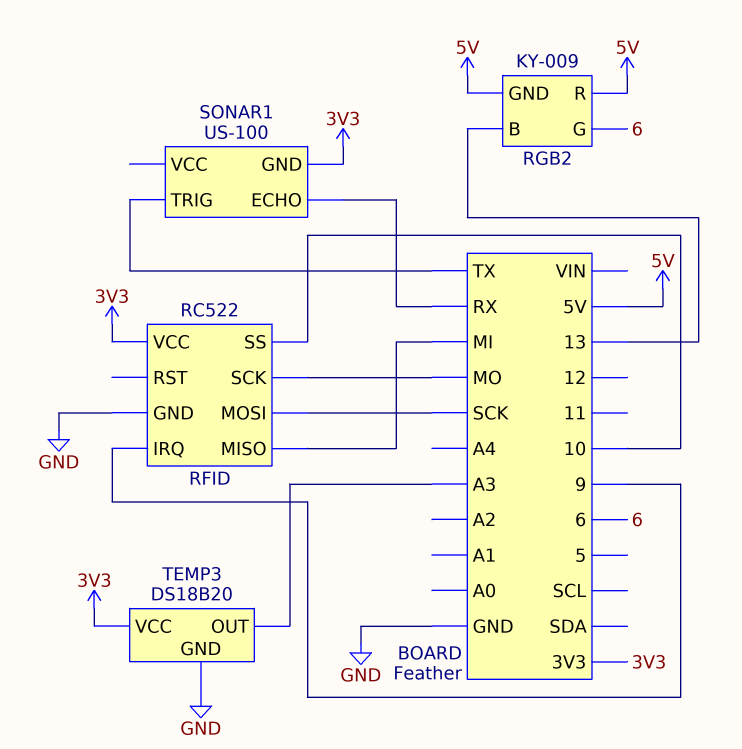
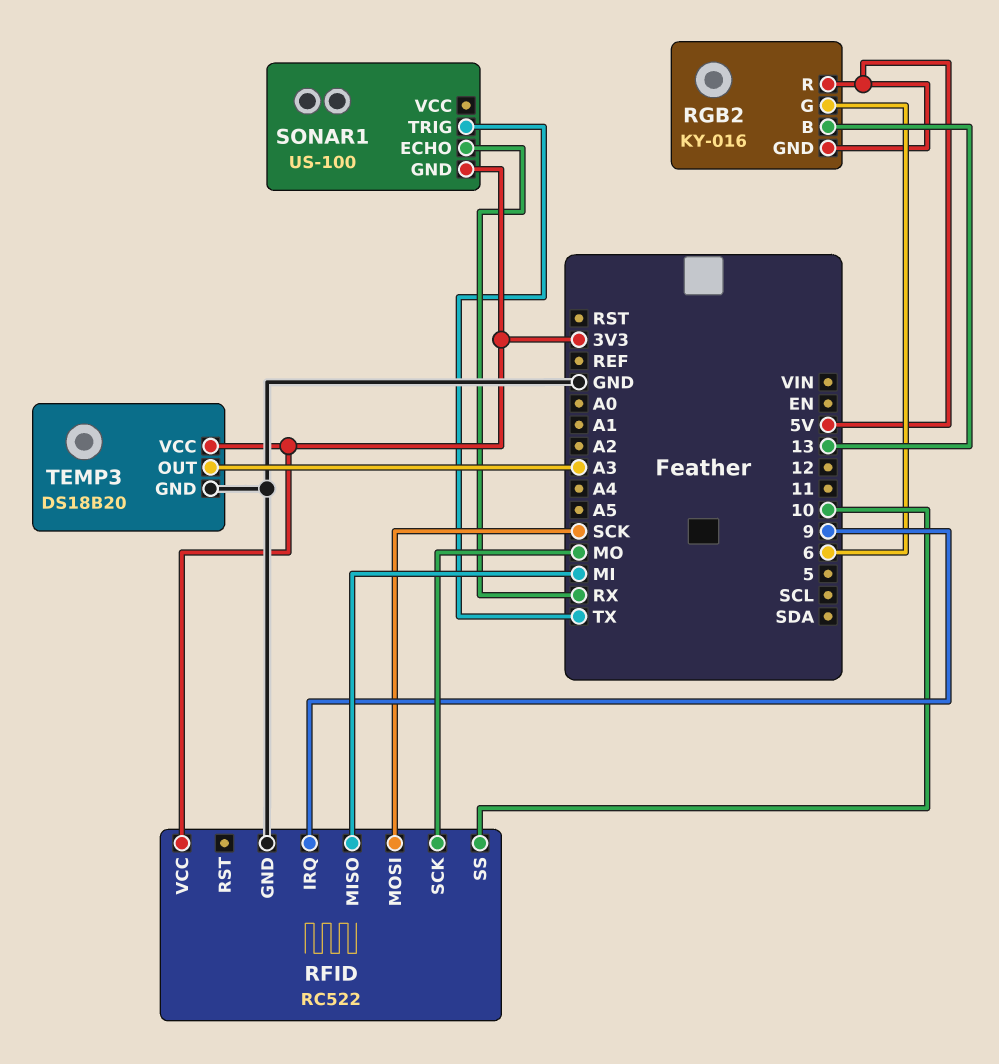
RGB2: KY-009 -> KY-016

